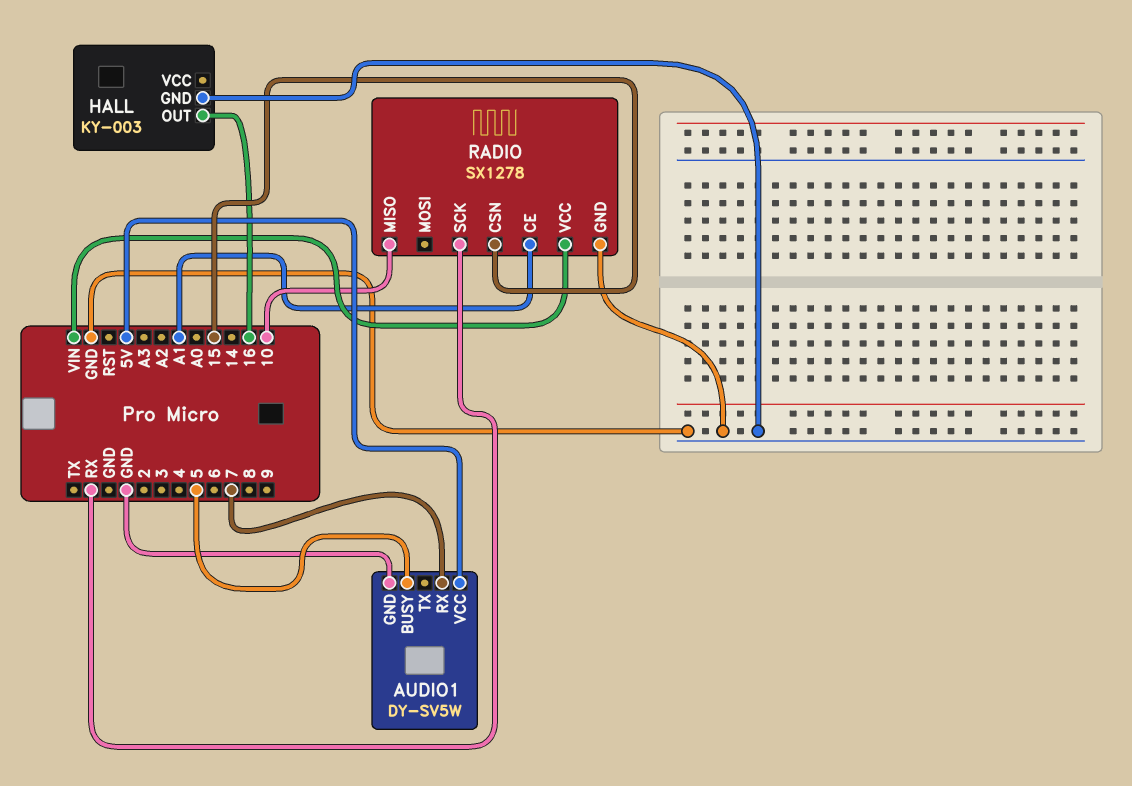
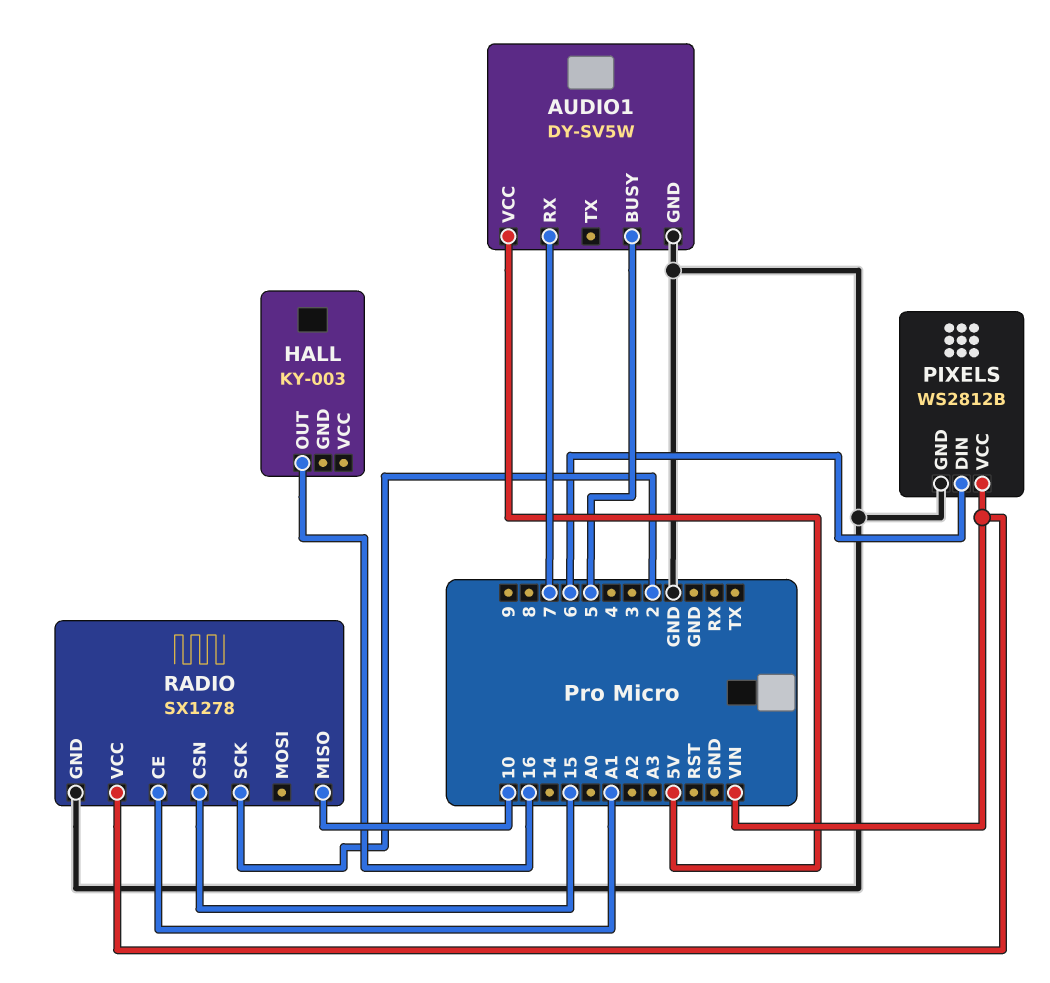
HALL pin GND: GND -> none
PIXELS: none -> WS2812B
PIXELS pin DIN: none -> 6
PIXELS pin GND: none -> GND
PIXELS pin VCC: none -> VIN
RADIO pin SCK: RX -> 2

